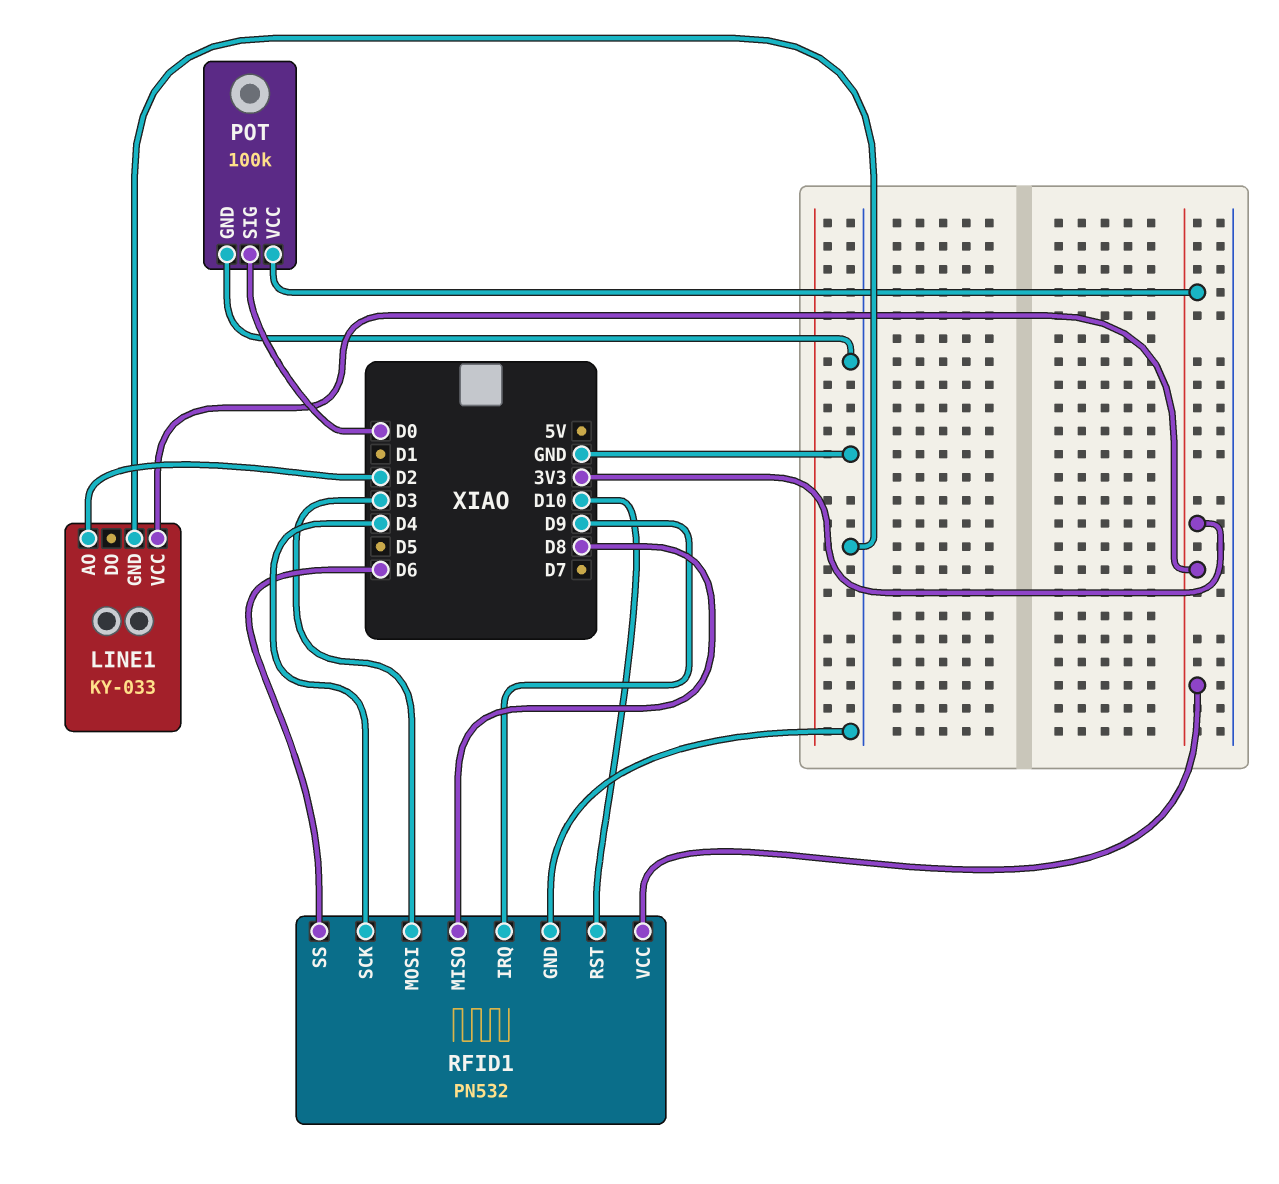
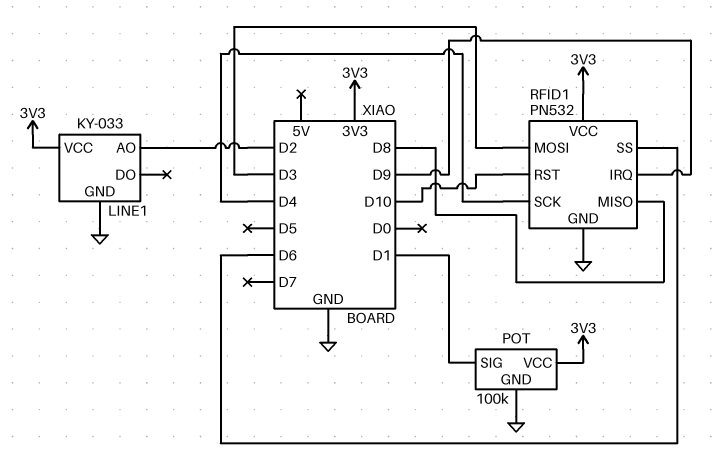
POT pin SIG: D0 -> D1

